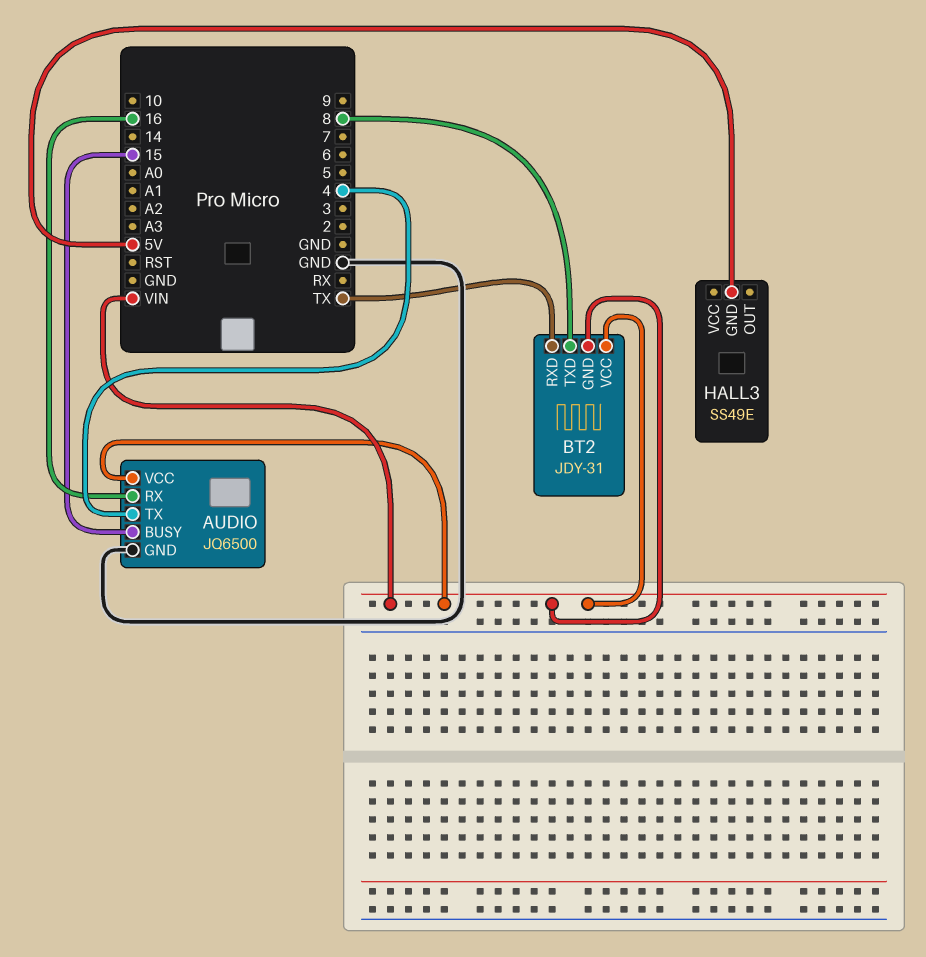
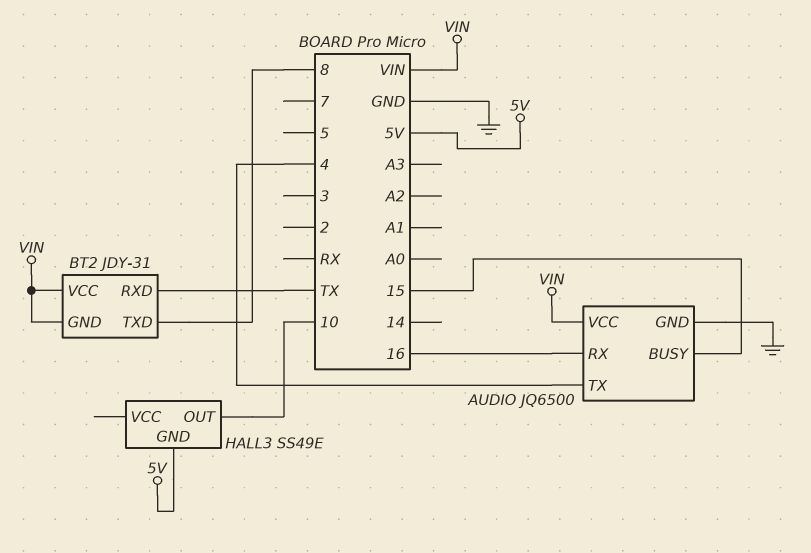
HALL3 pin OUT: none -> 10

